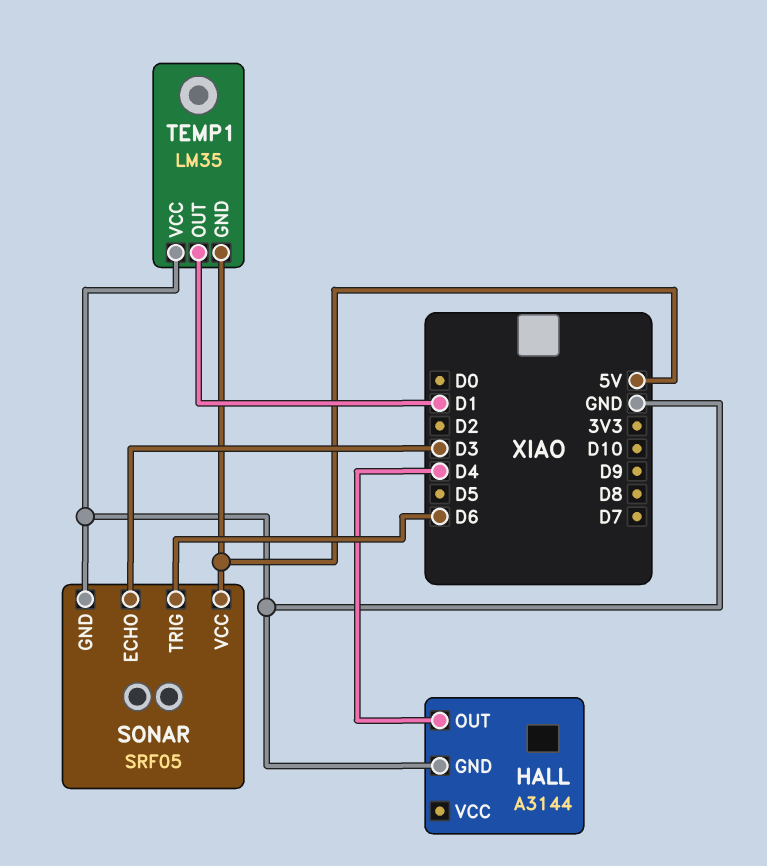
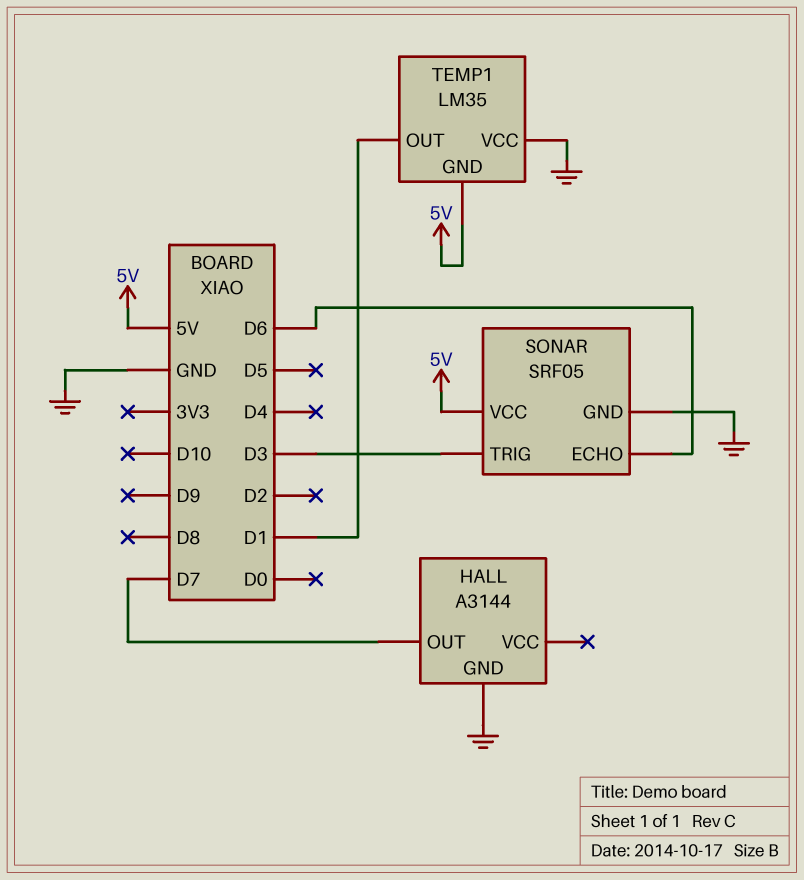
HALL pin OUT: D4 -> D7
SONAR pin ECHO: D3 -> D6
SONAR pin TRIG: D6 -> D3

